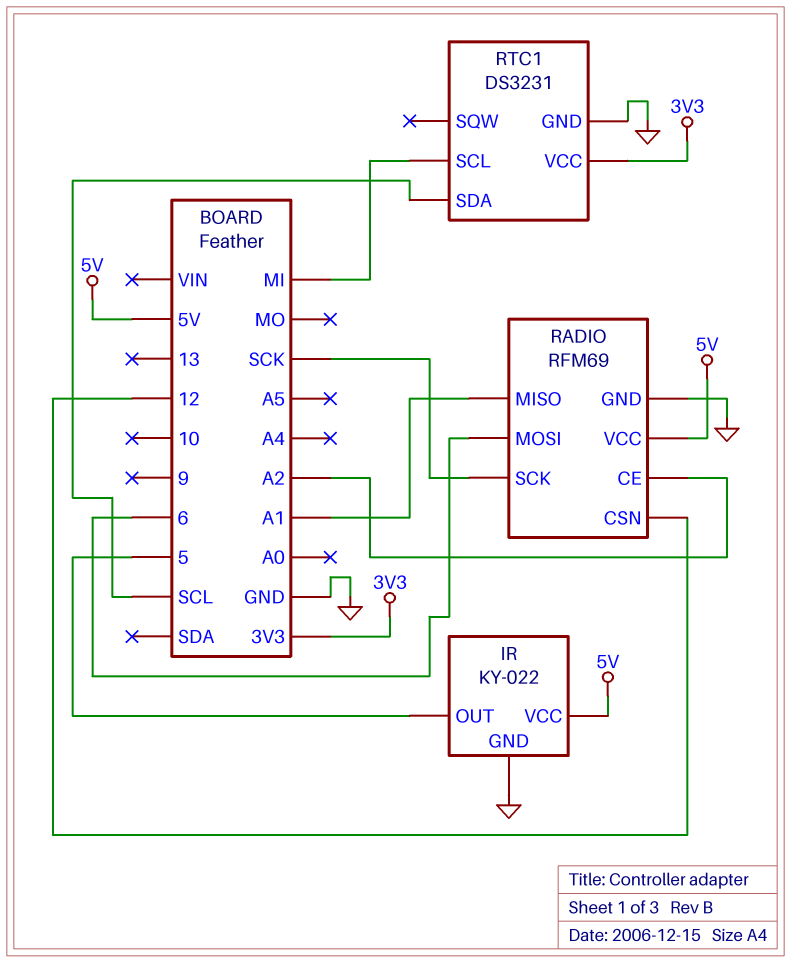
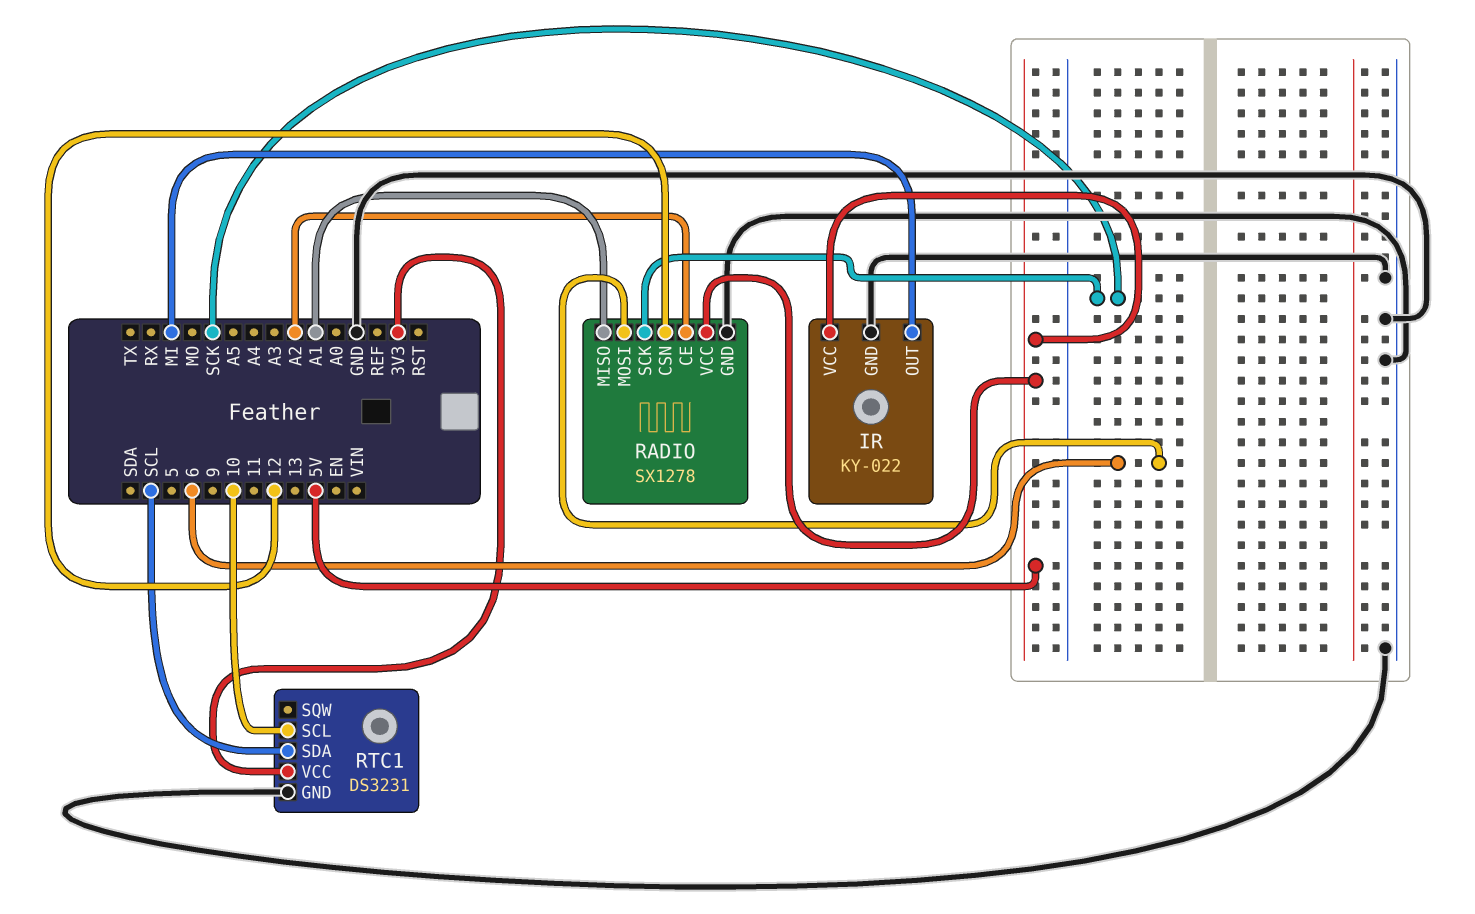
IR pin OUT: 5 -> MI
RADIO: RFM69 -> SX1278
RTC1 pin SCL: MI -> 10

